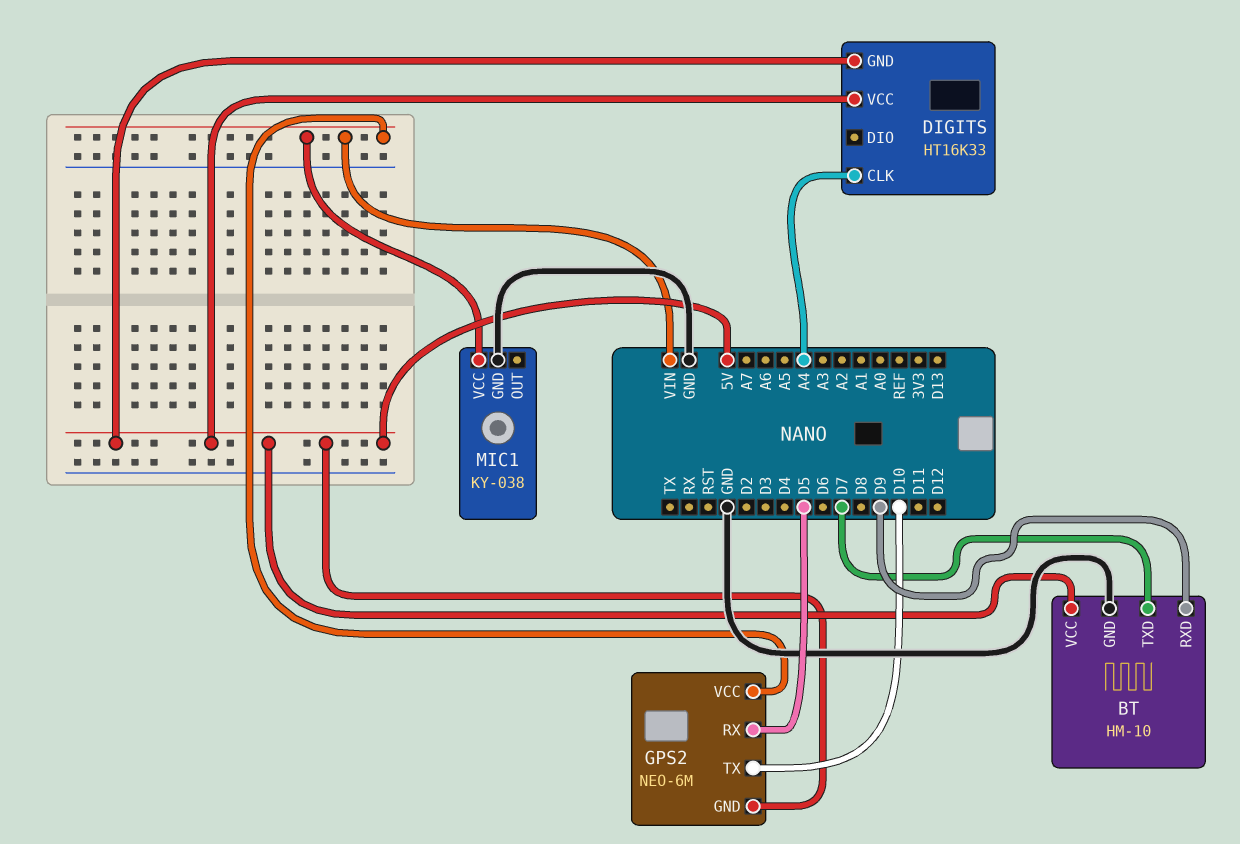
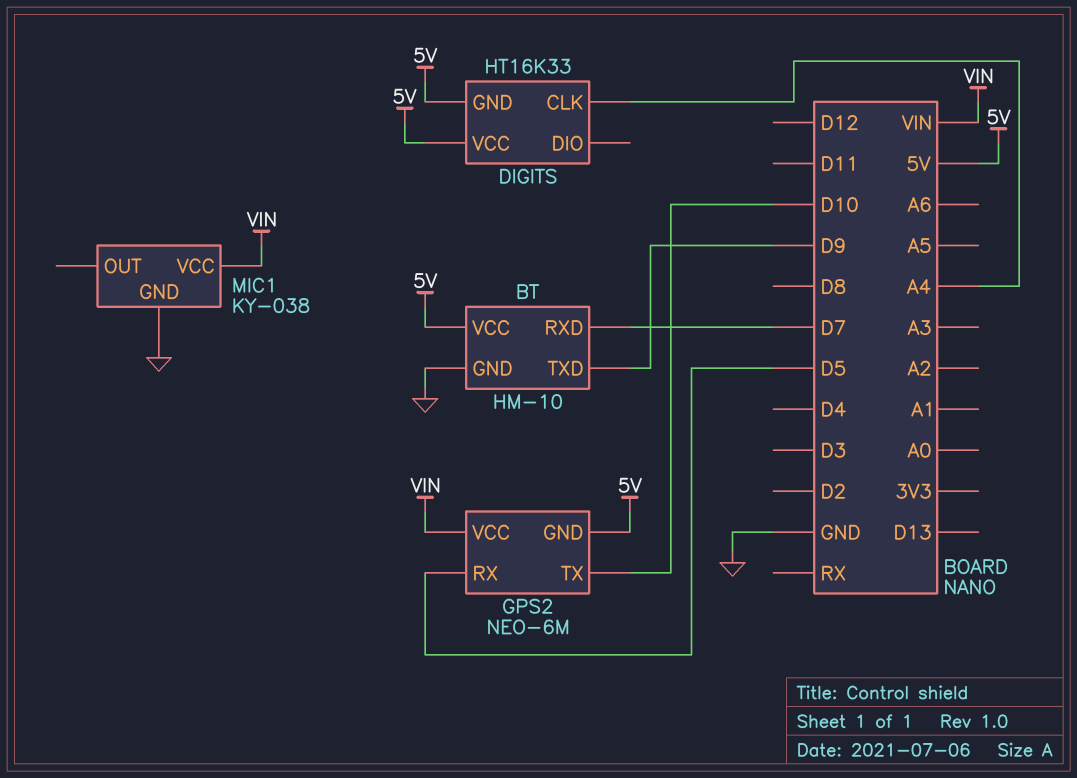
BT pin RXD: D9 -> D7
BT pin TXD: D7 -> D9

